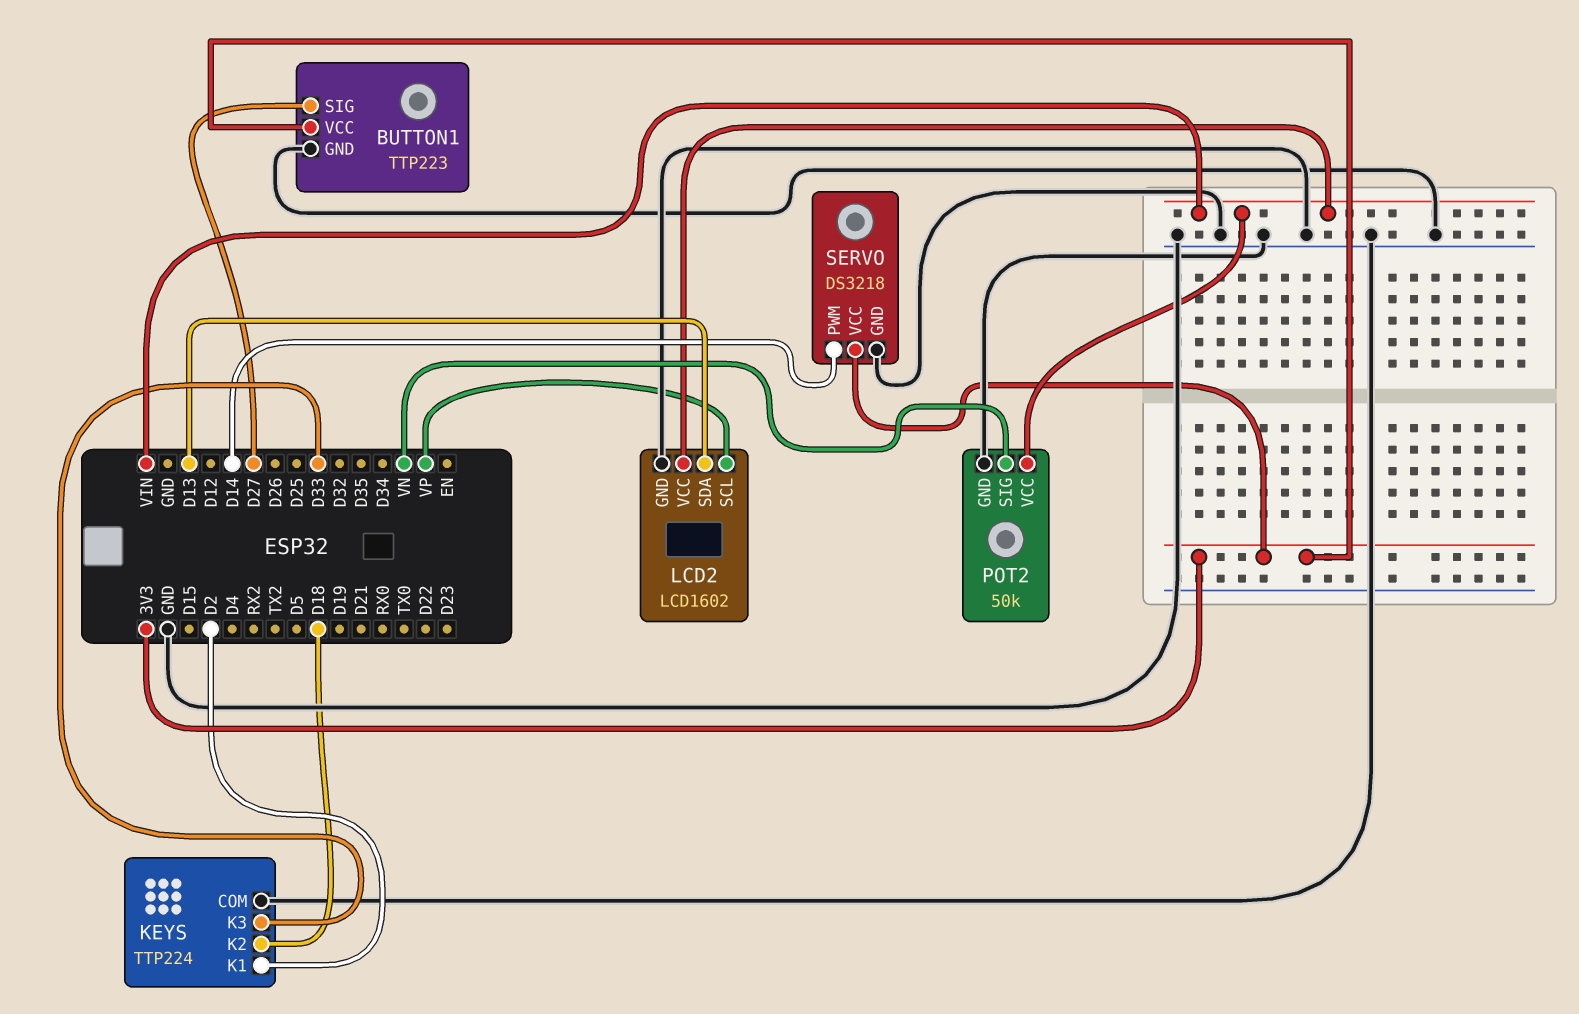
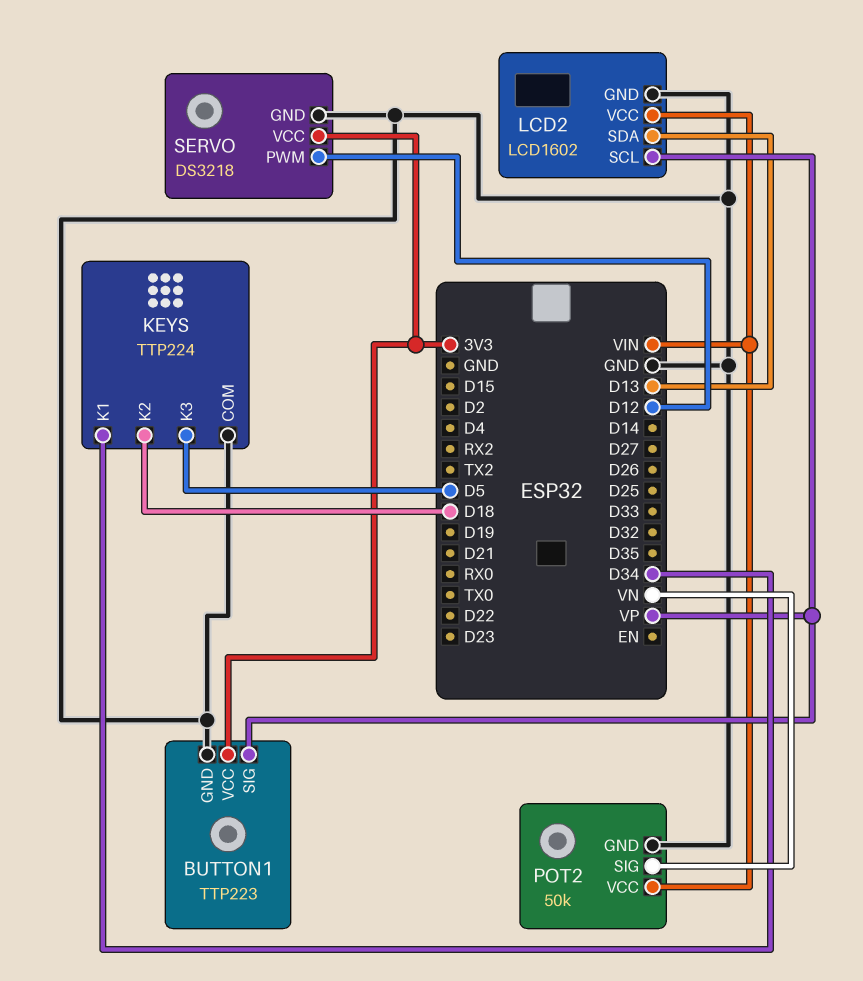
BUTTON1 pin SIG: D27 -> VP
KEYS pin K1: D2 -> D34
KEYS pin K3: D33 -> D5
SERVO pin PWM: D14 -> D12

